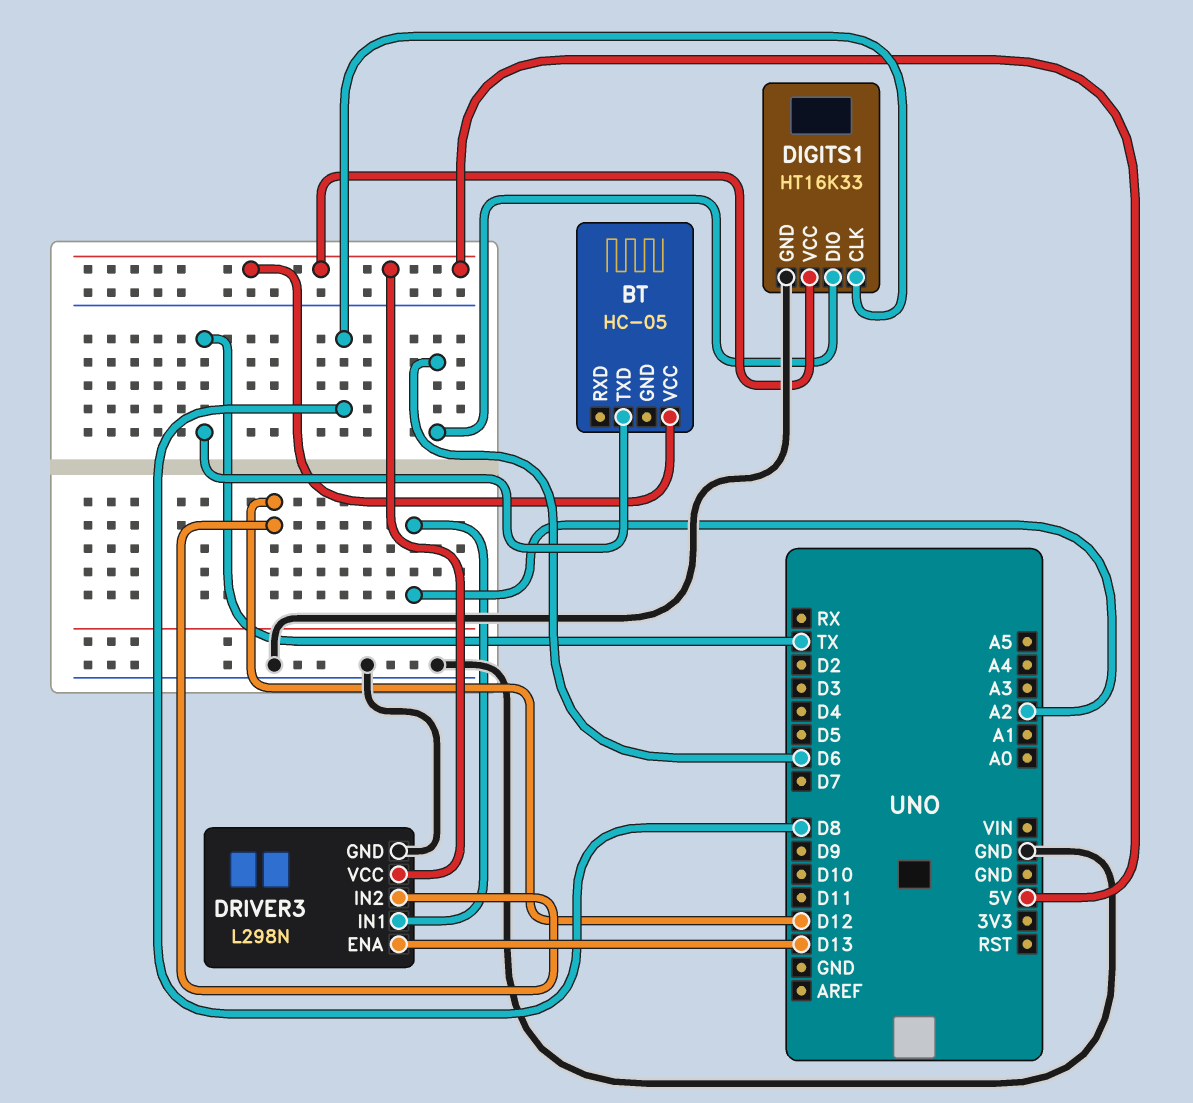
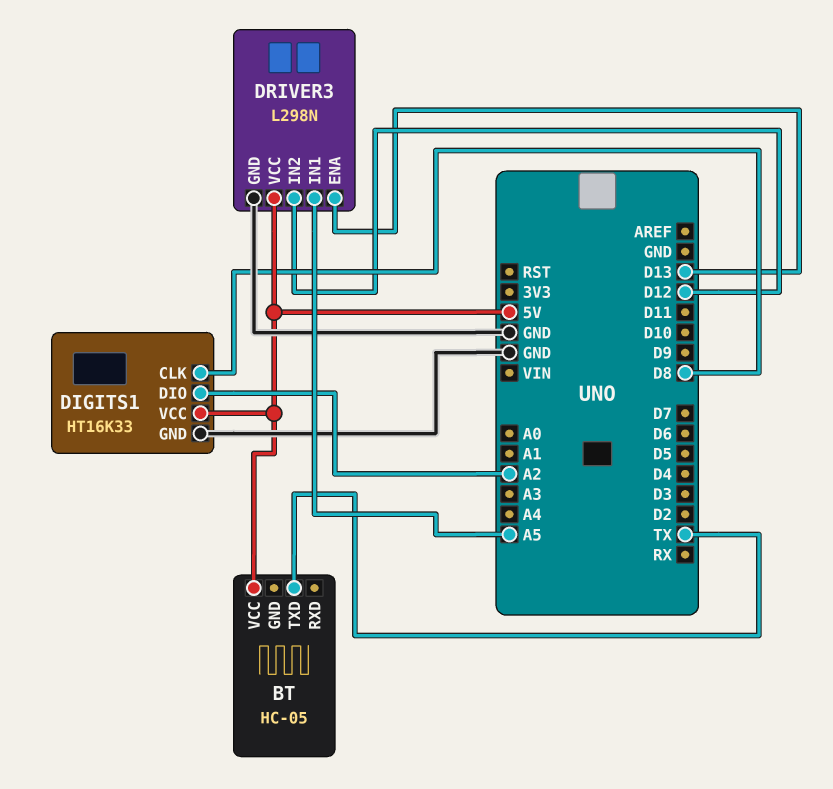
DIGITS1 pin DIO: D6 -> A2
DRIVER3 pin IN1: A2 -> A5

